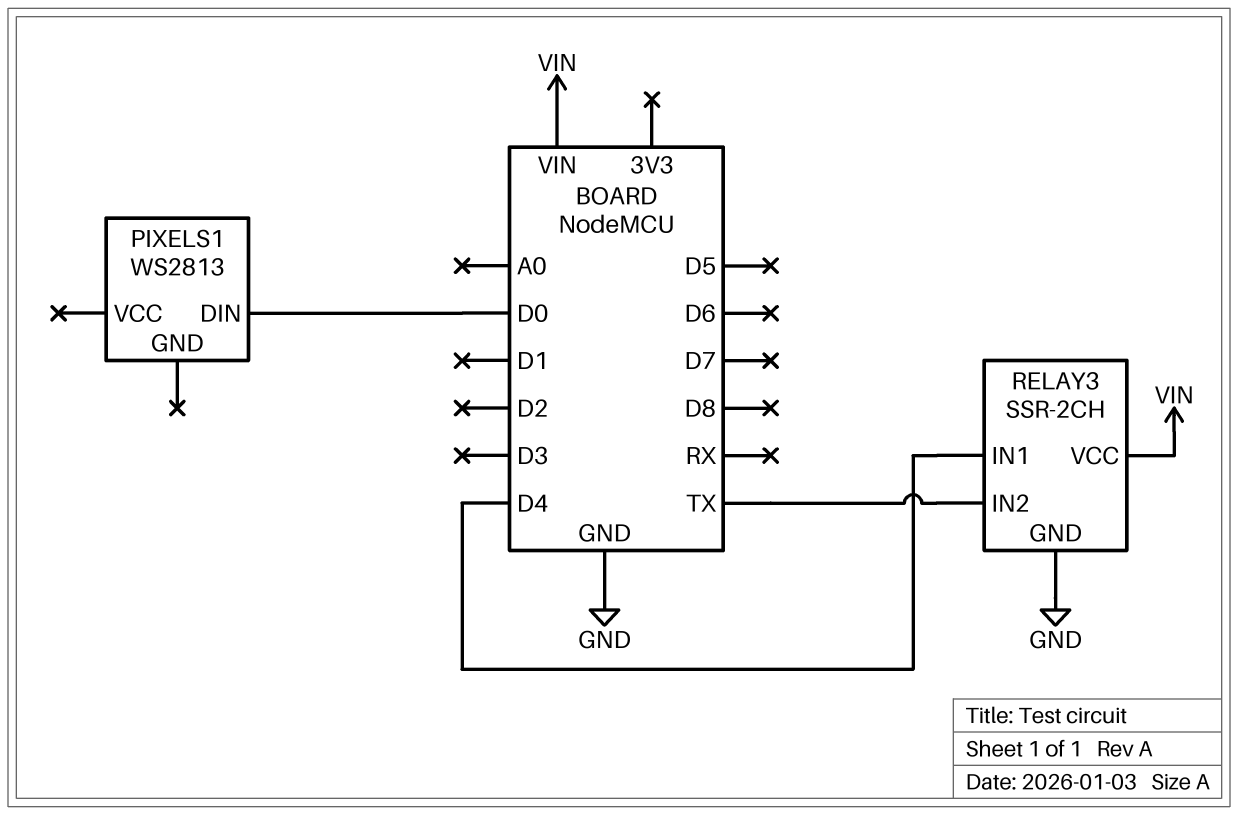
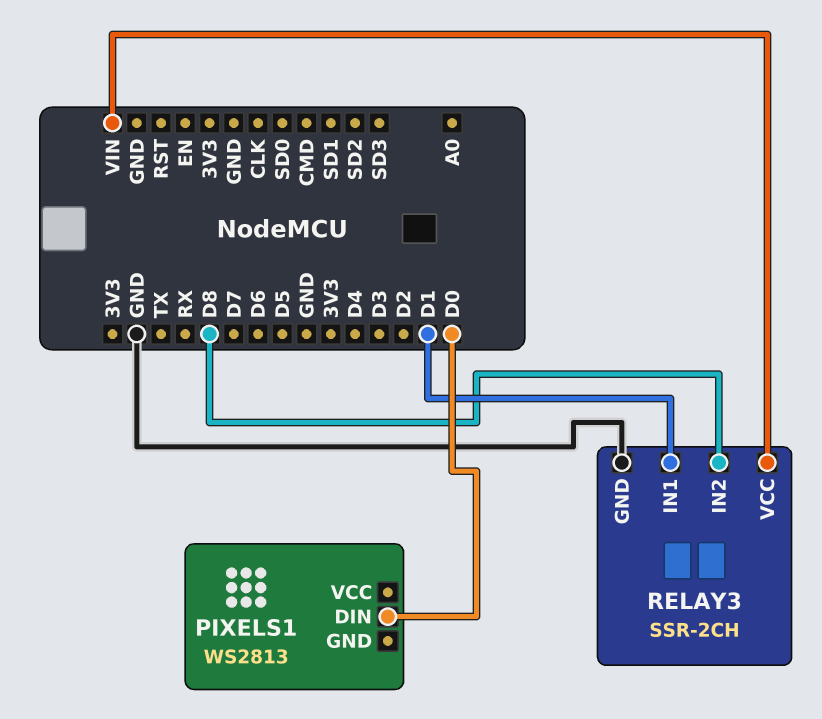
RELAY3 pin IN1: D4 -> D1
RELAY3 pin IN2: TX -> D8

